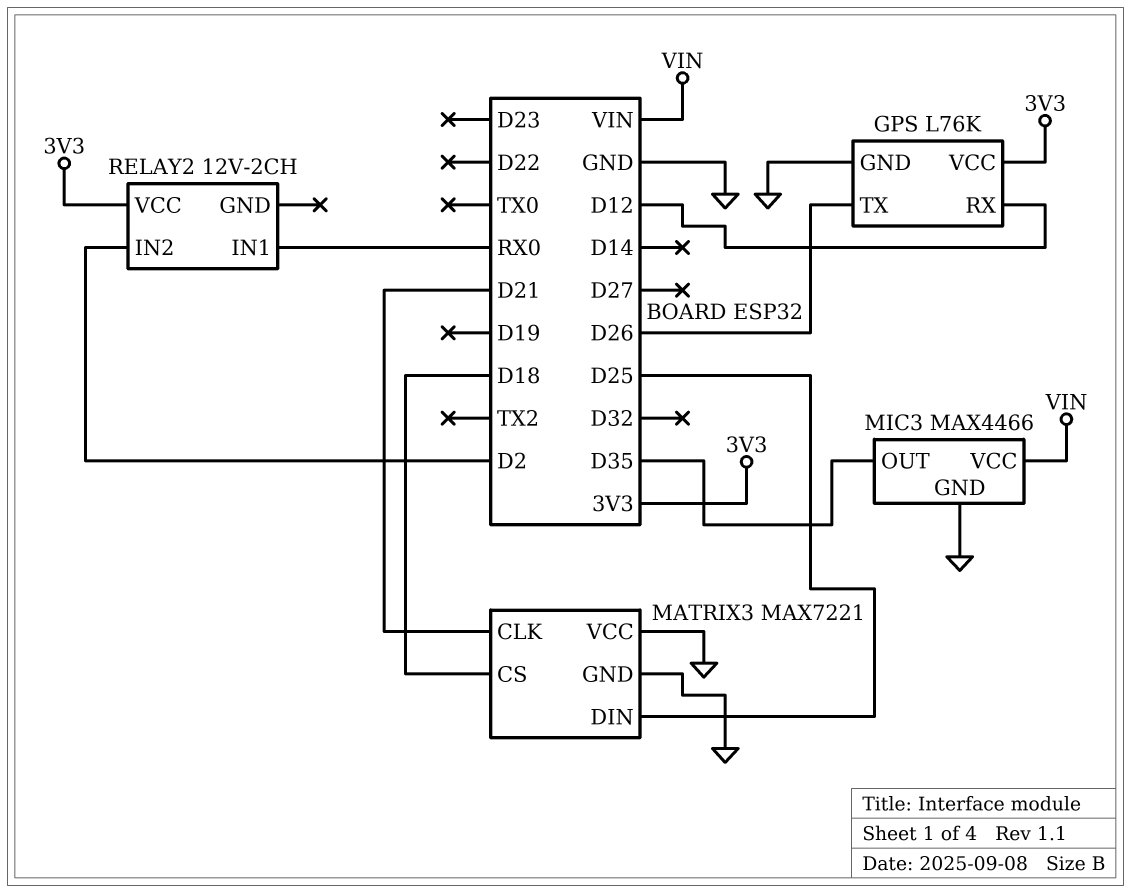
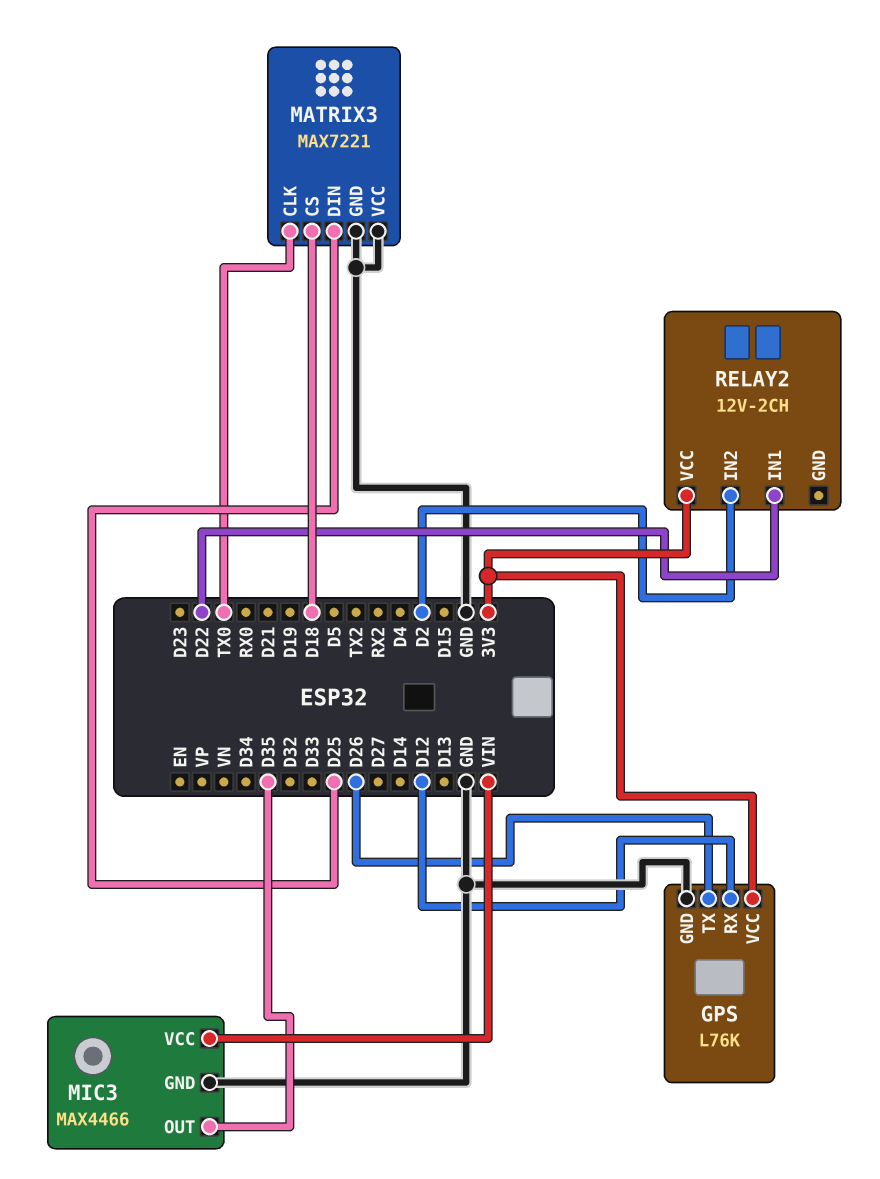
MATRIX3 pin CLK: D21 -> TX0
RELAY2 pin IN1: RX0 -> D22

